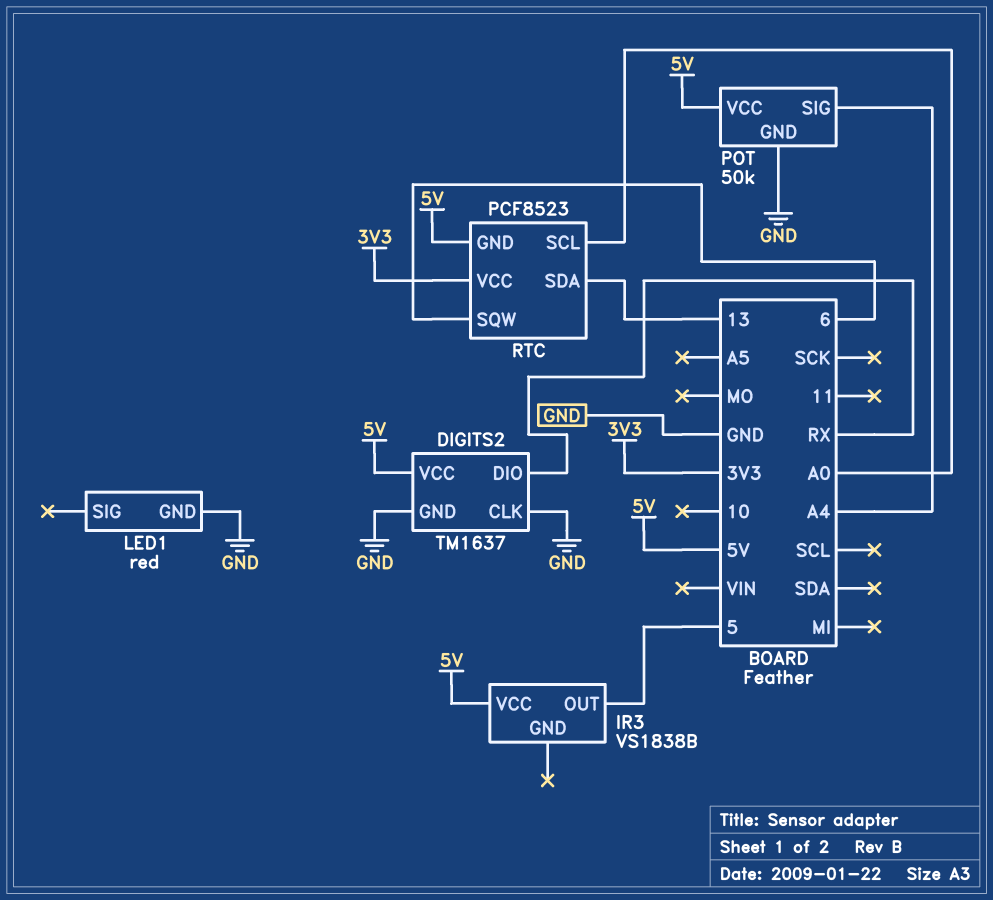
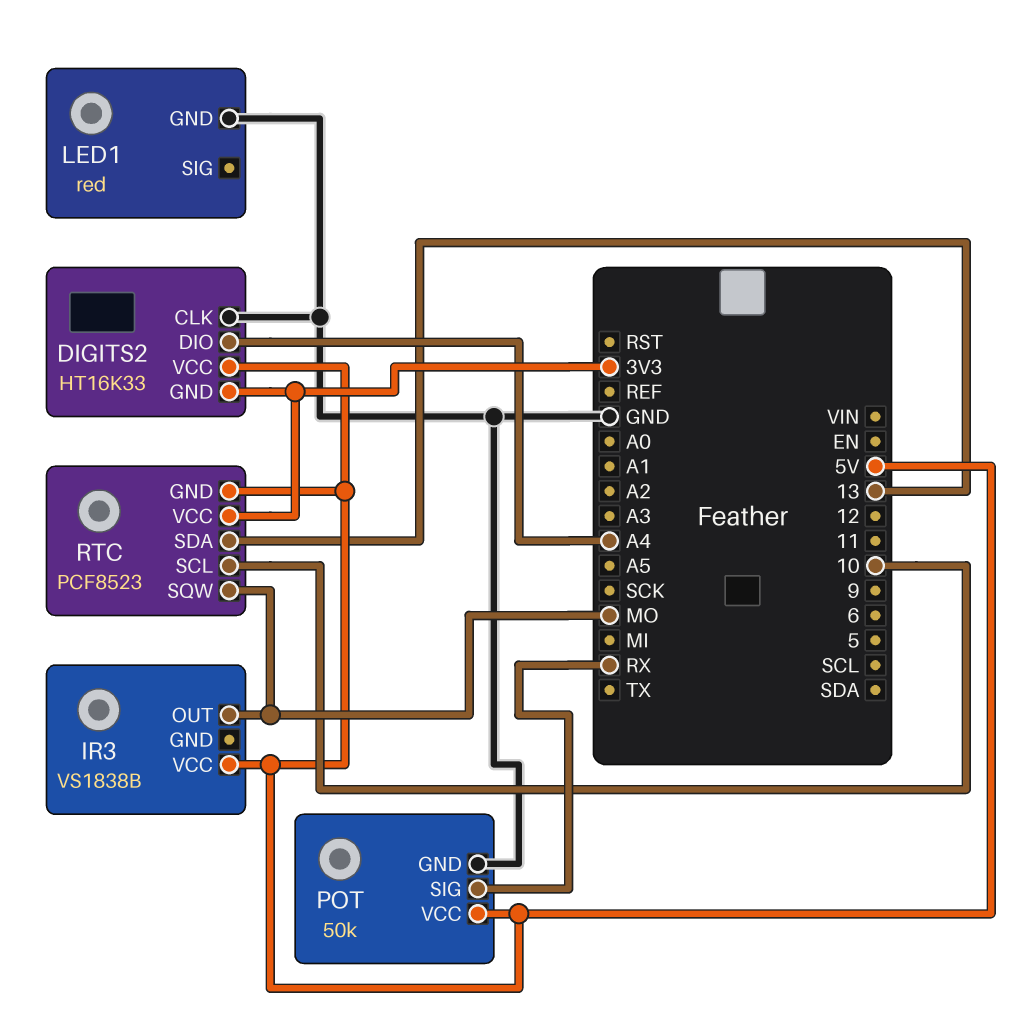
DIGITS2: TM1637 -> HT16K33
DIGITS2 pin DIO: RX -> A4
DIGITS2 pin GND: GND -> 3V3
IR3 pin OUT: 5 -> MO
POT pin SIG: A4 -> RX
RTC pin SCL: A0 -> 10
RTC pin SQW: 6 -> MO

